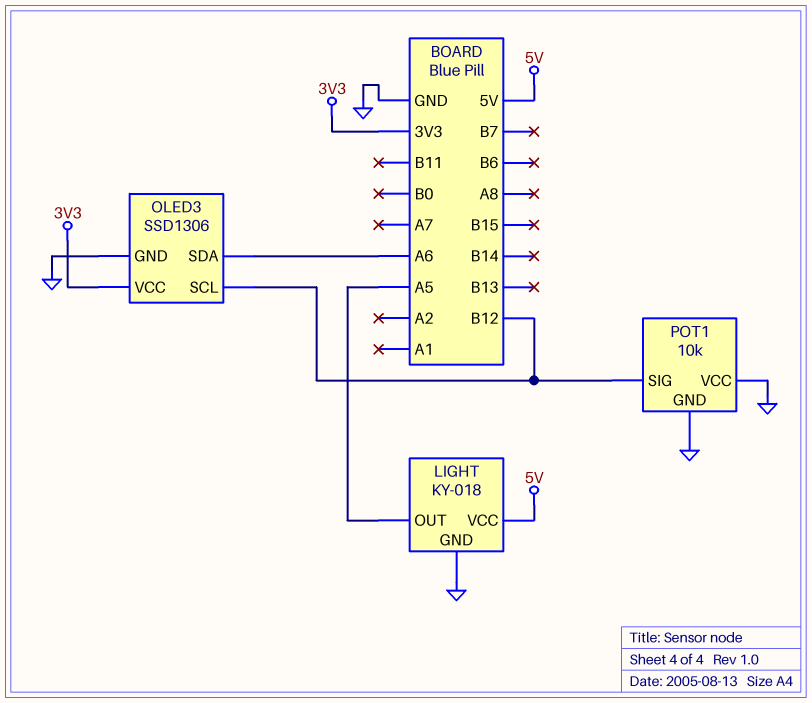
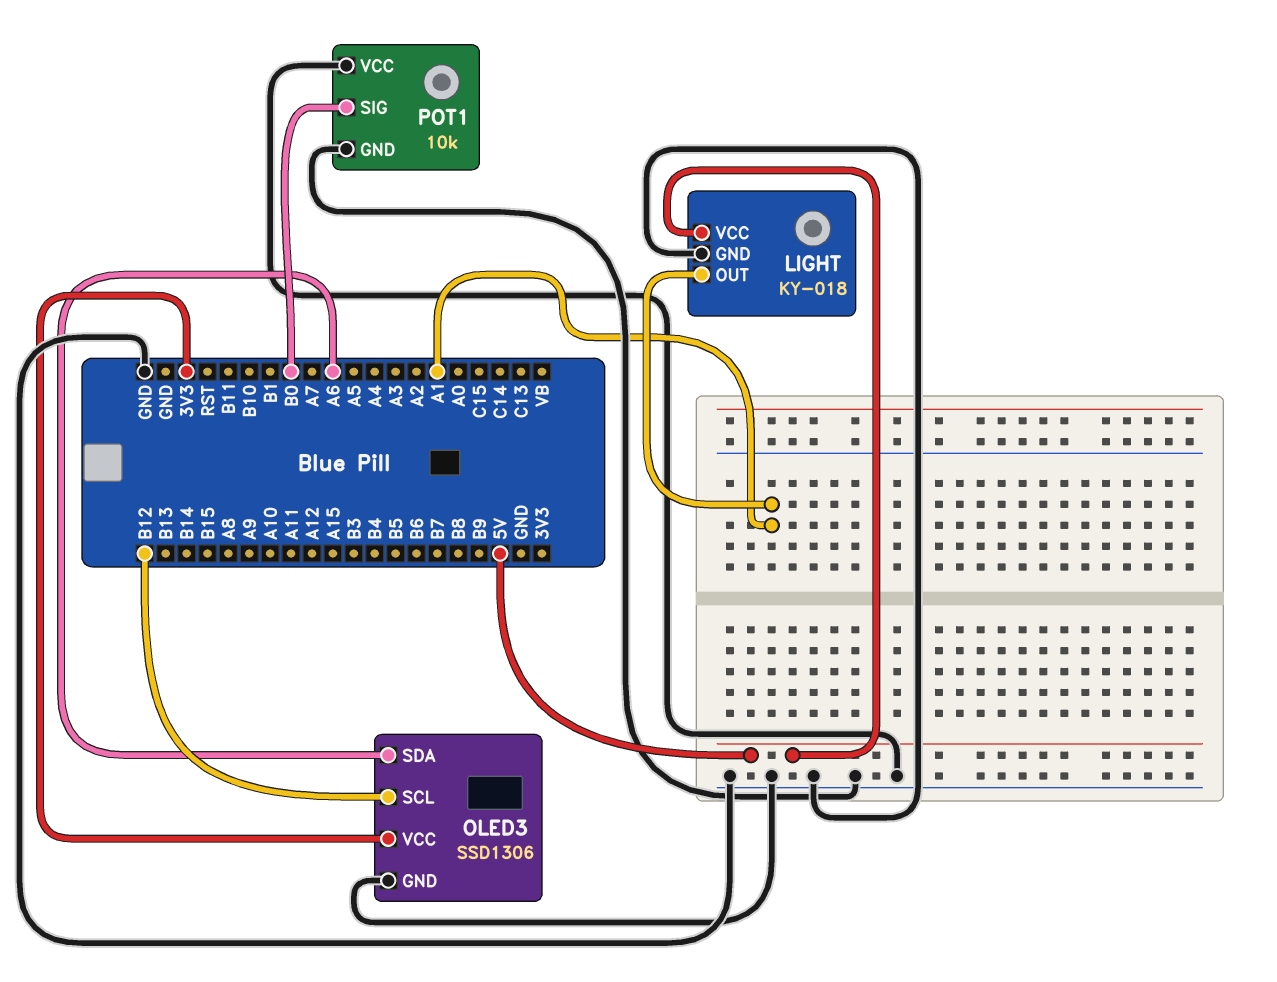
LIGHT pin OUT: A5 -> A1
POT1 pin SIG: B12 -> B0

